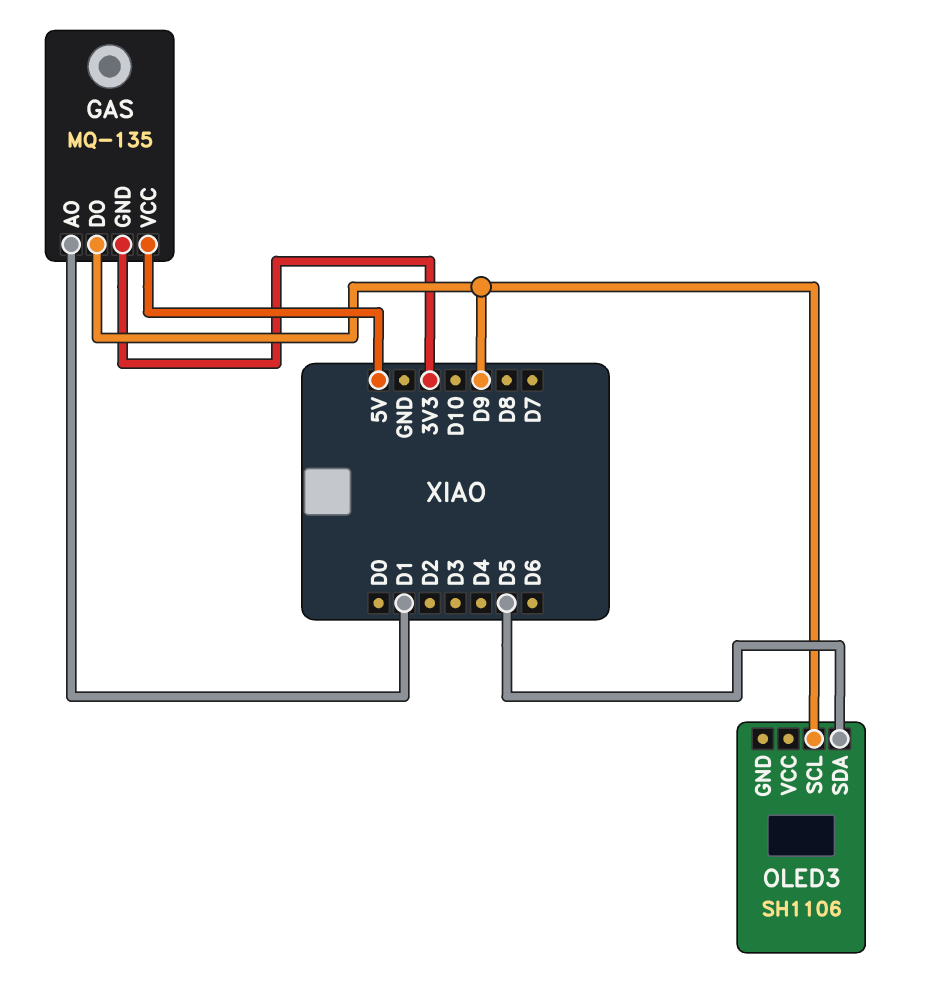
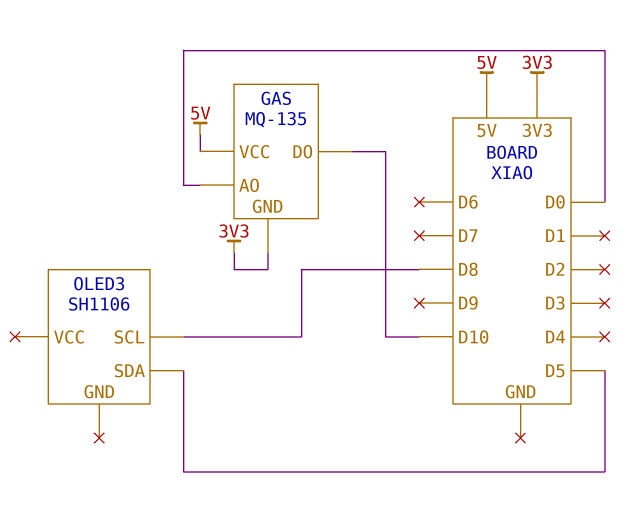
GAS pin AO: D1 -> D0
GAS pin DO: D9 -> D10
OLED3 pin SCL: D9 -> D8

